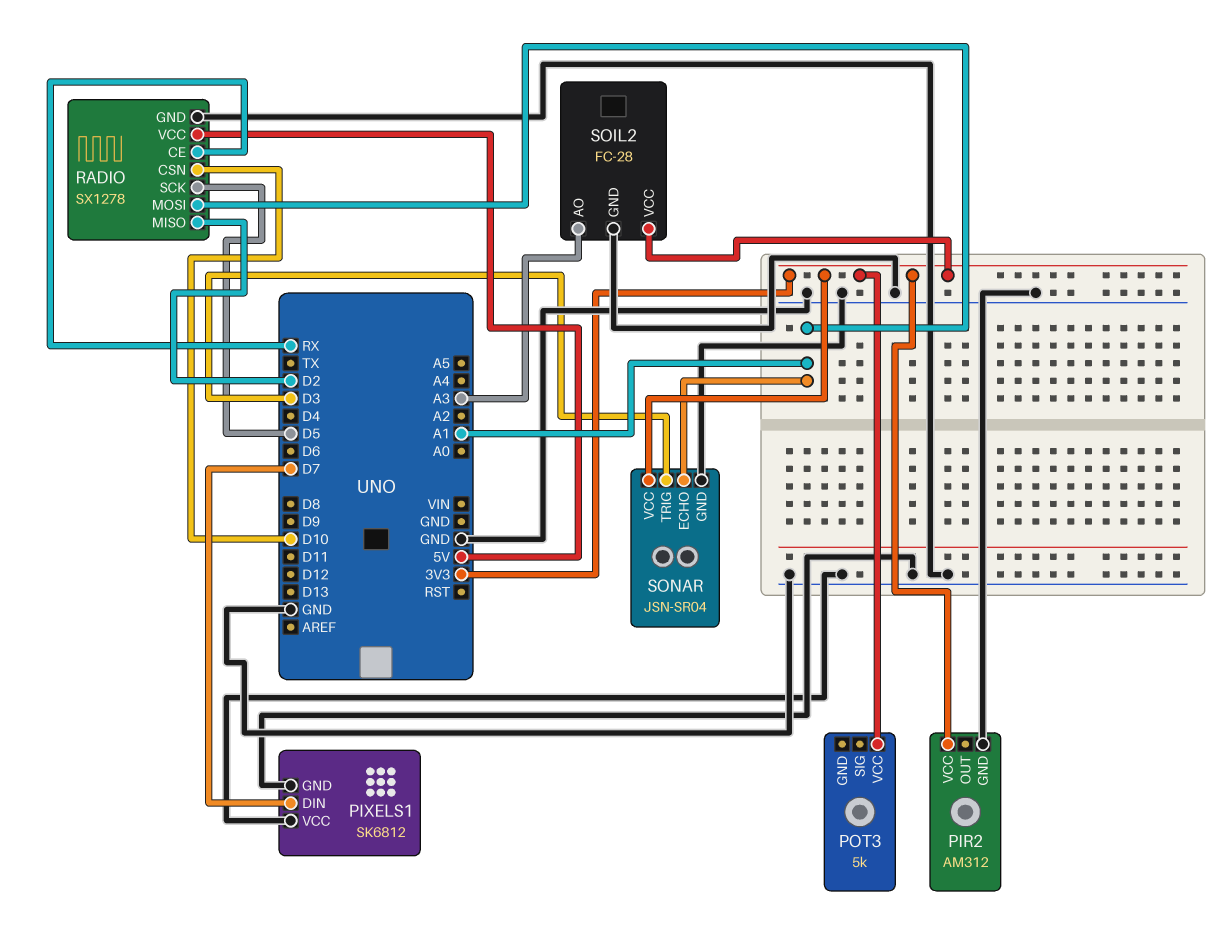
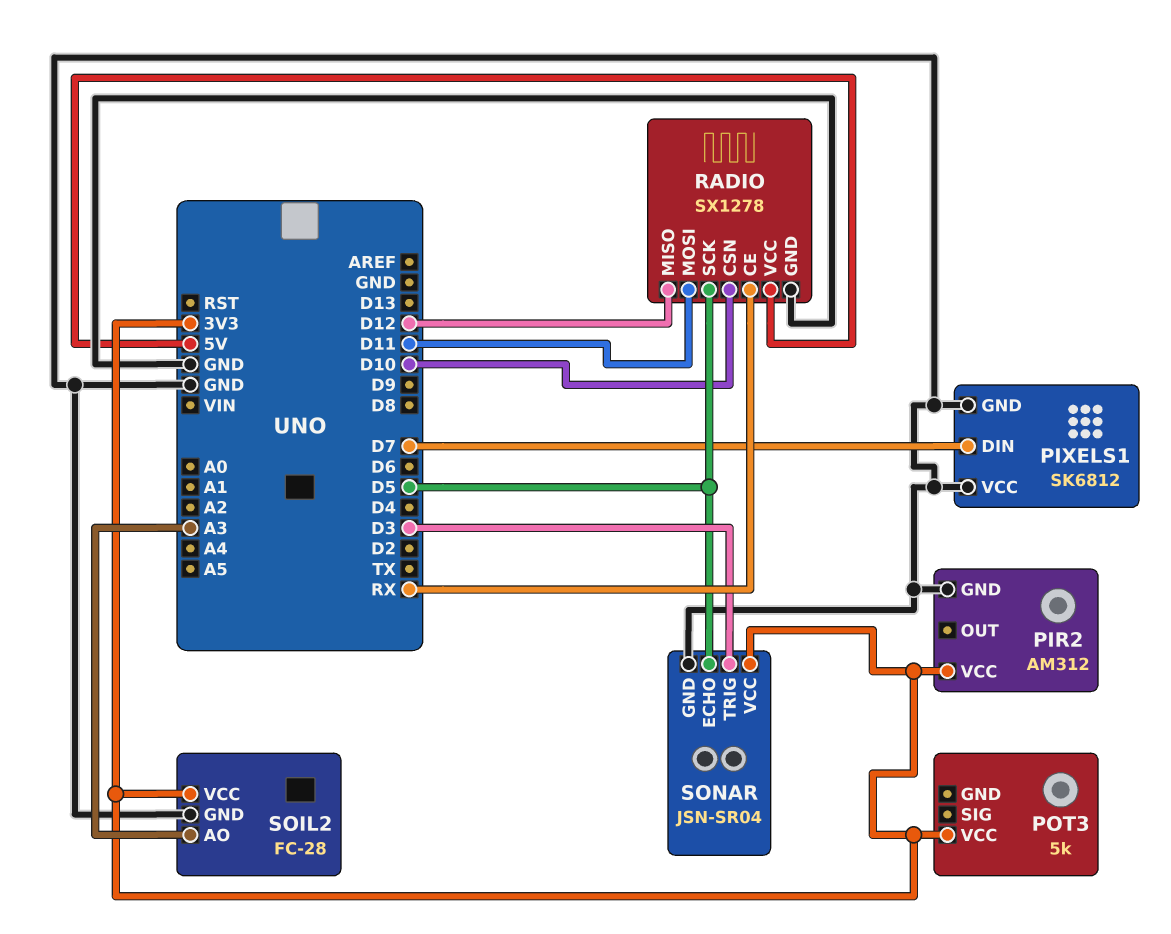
RADIO pin MISO: D2 -> D12
RADIO pin MOSI: A1 -> D11
SONAR pin ECHO: A1 -> D5

